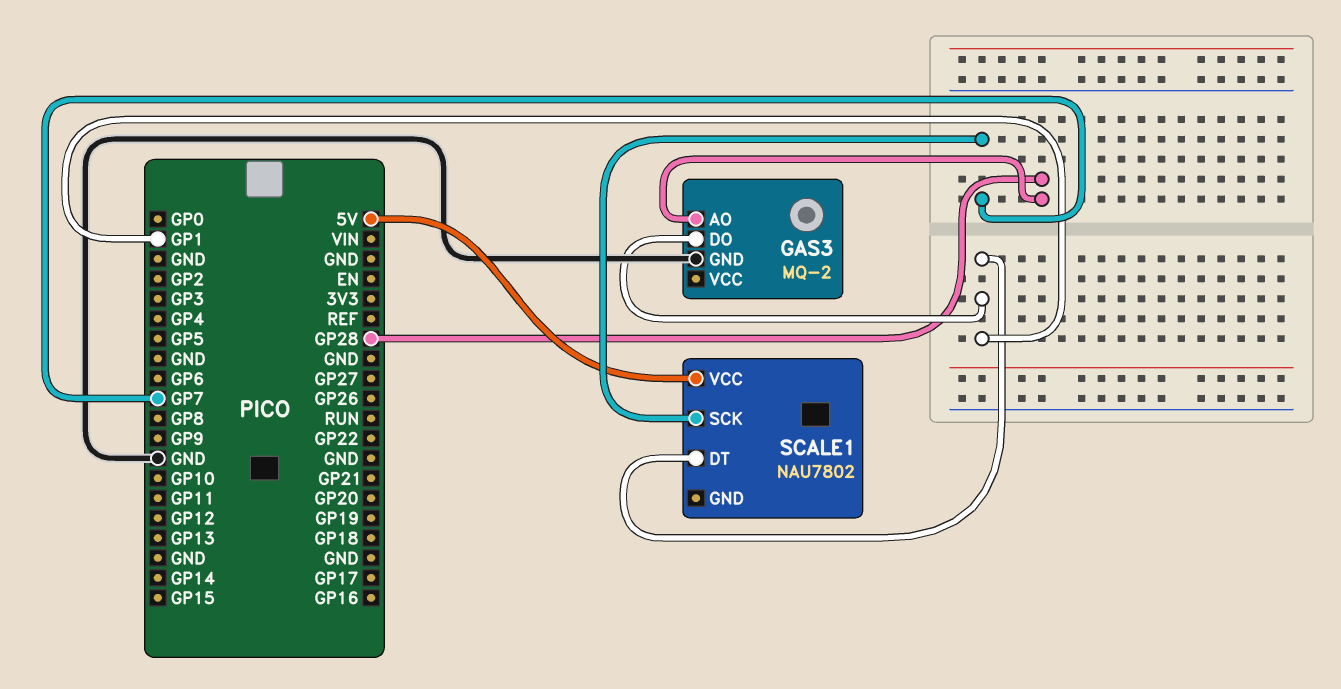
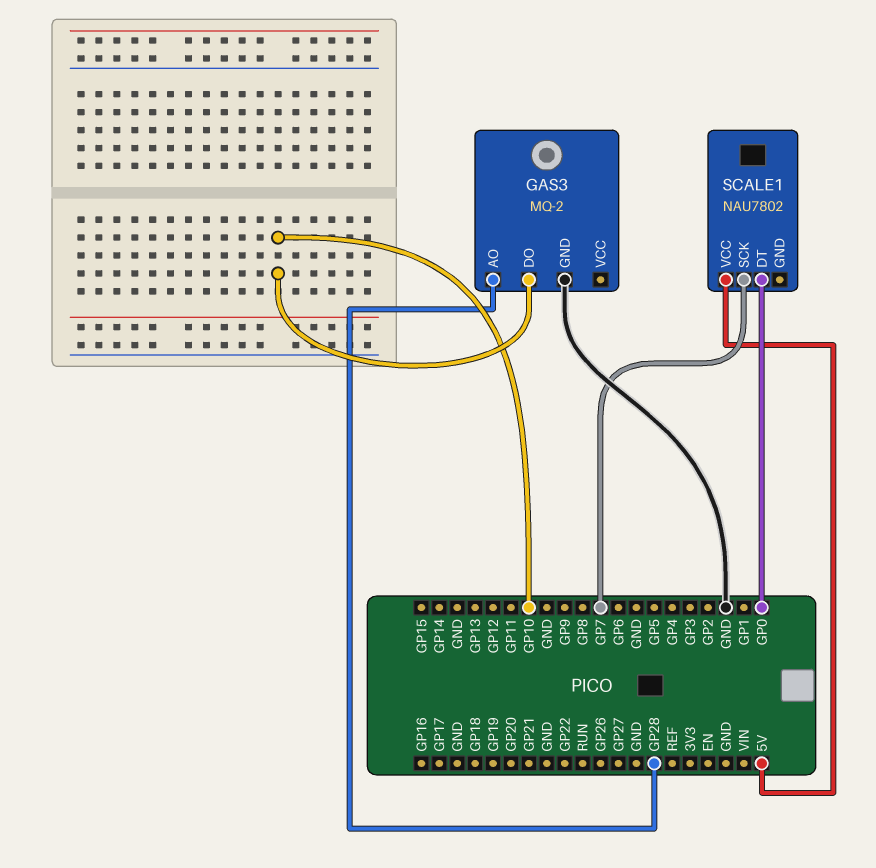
GAS3 pin DO: GP1 -> GP10
SCALE1 pin DT: GP1 -> GP0

